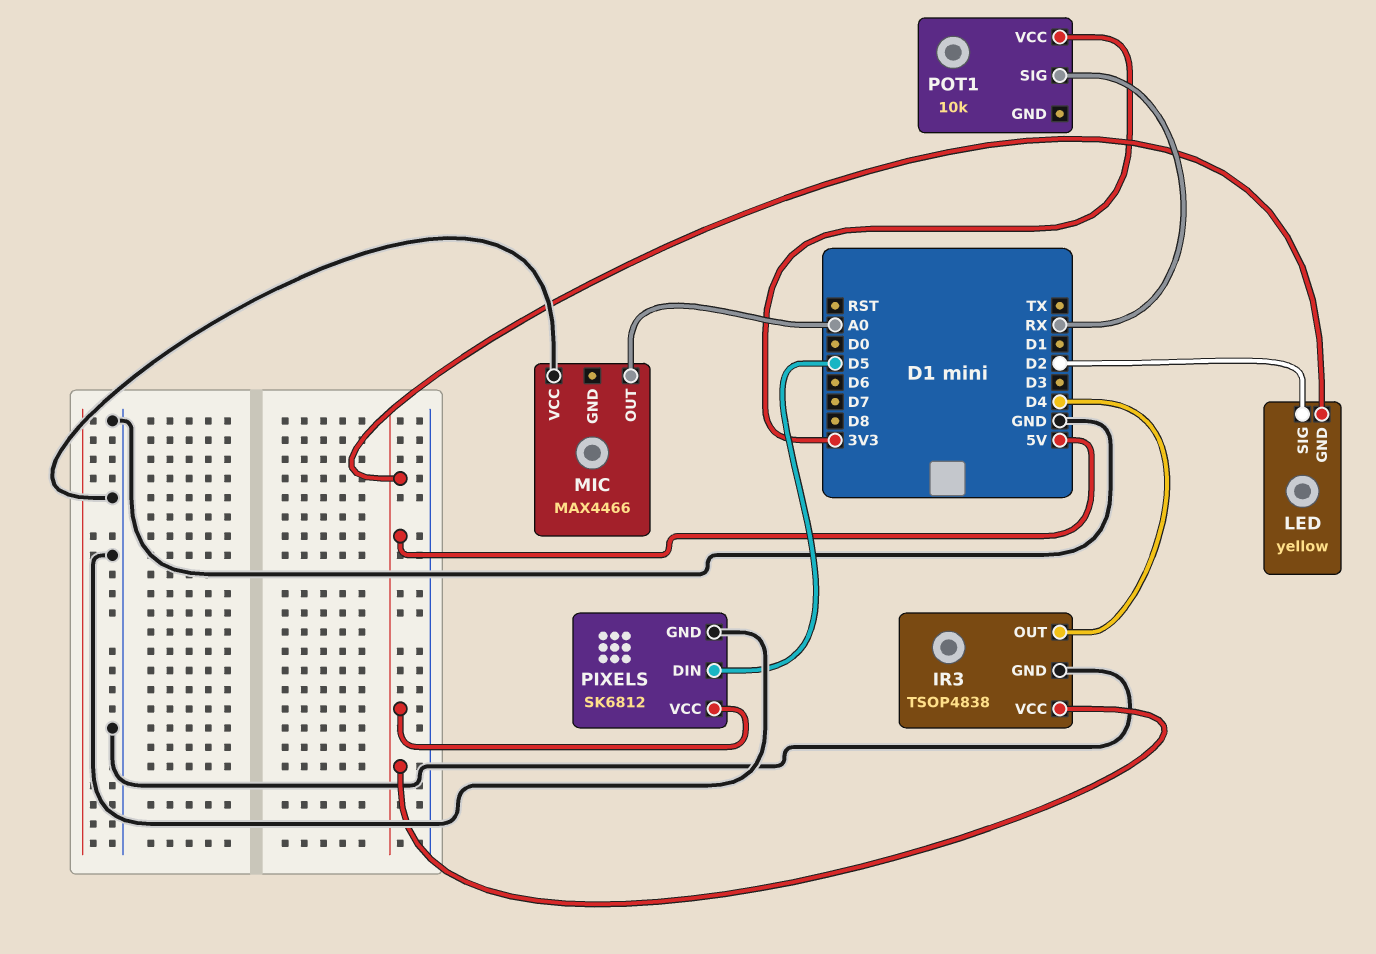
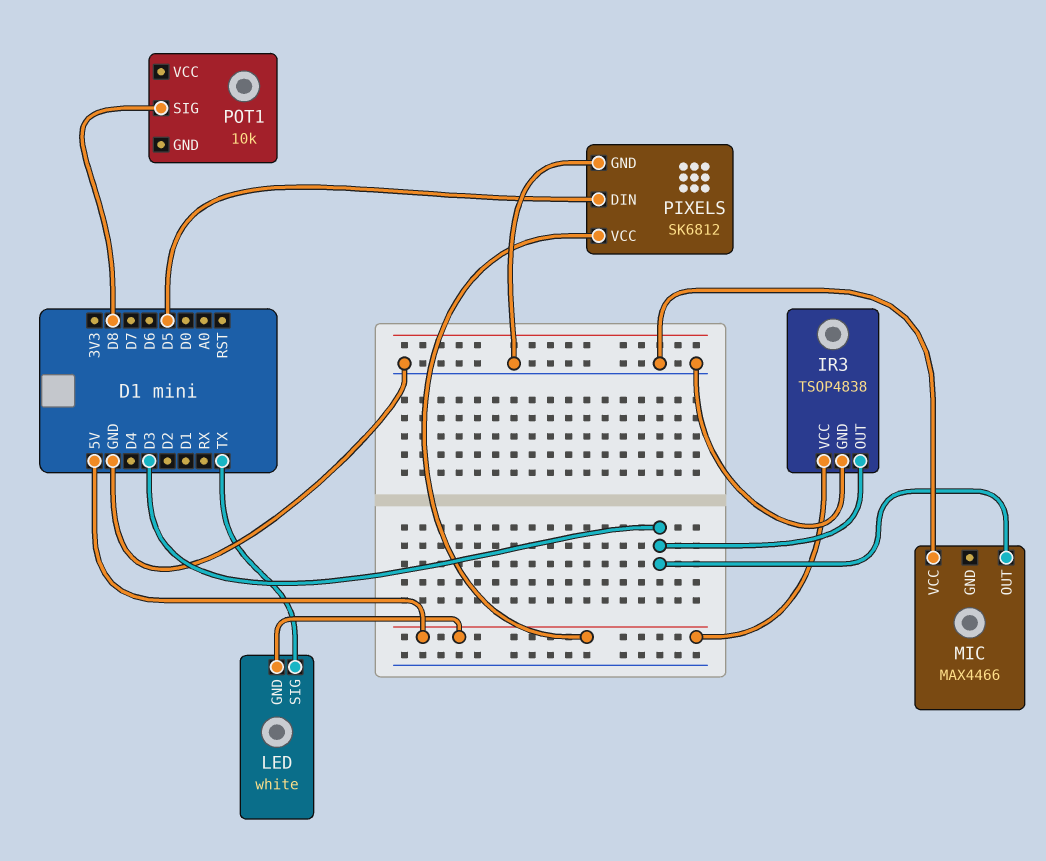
IR3 pin OUT: D4 -> D3
LED: yellow -> white
LED pin SIG: D2 -> TX
MIC pin OUT: A0 -> D3
POT1 pin SIG: RX -> D8
POT1 pin VCC: 3V3 -> none

